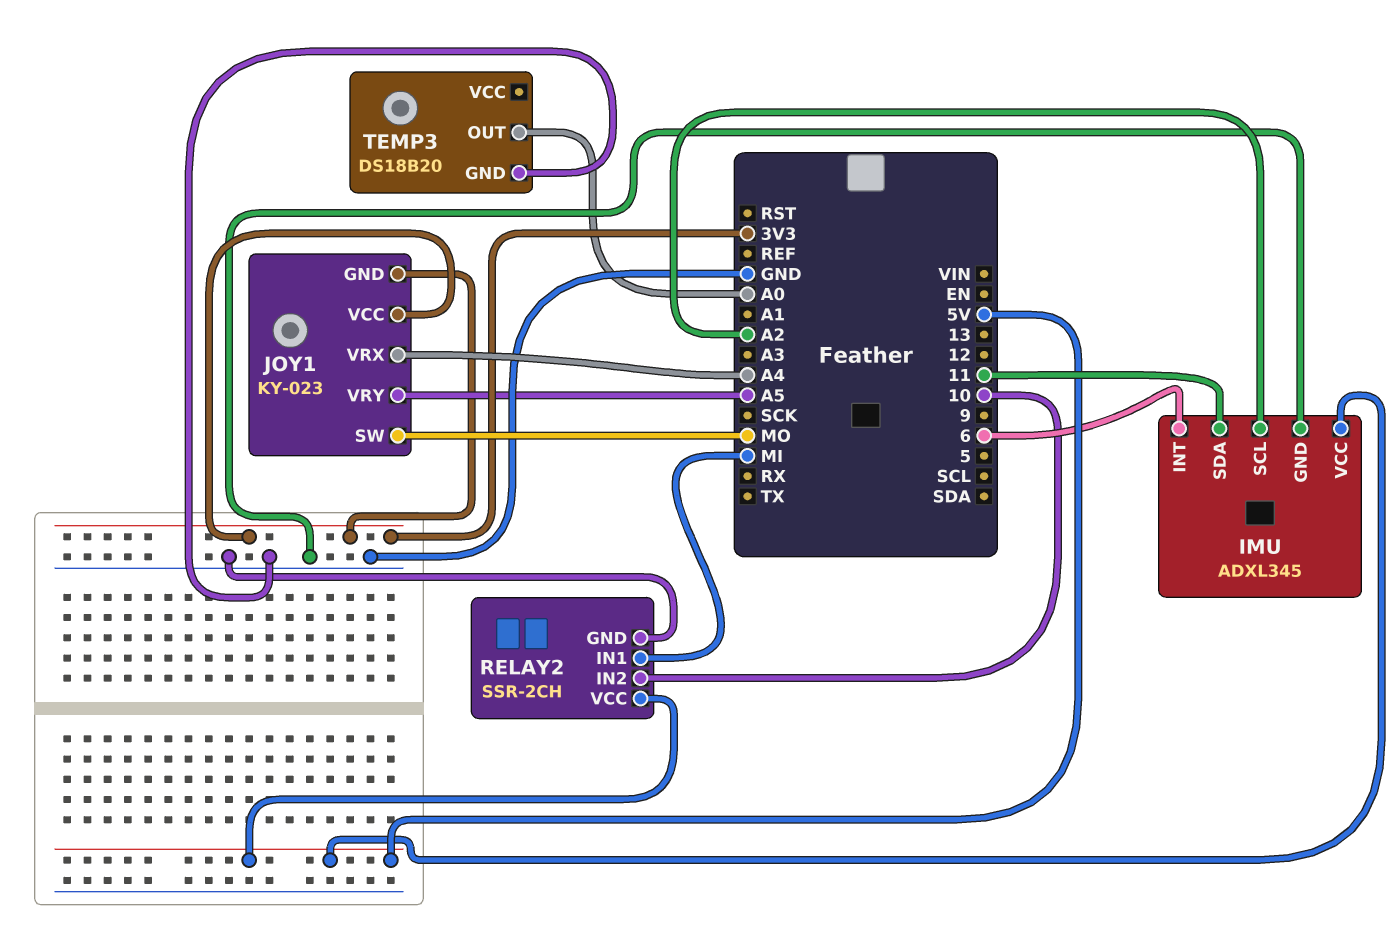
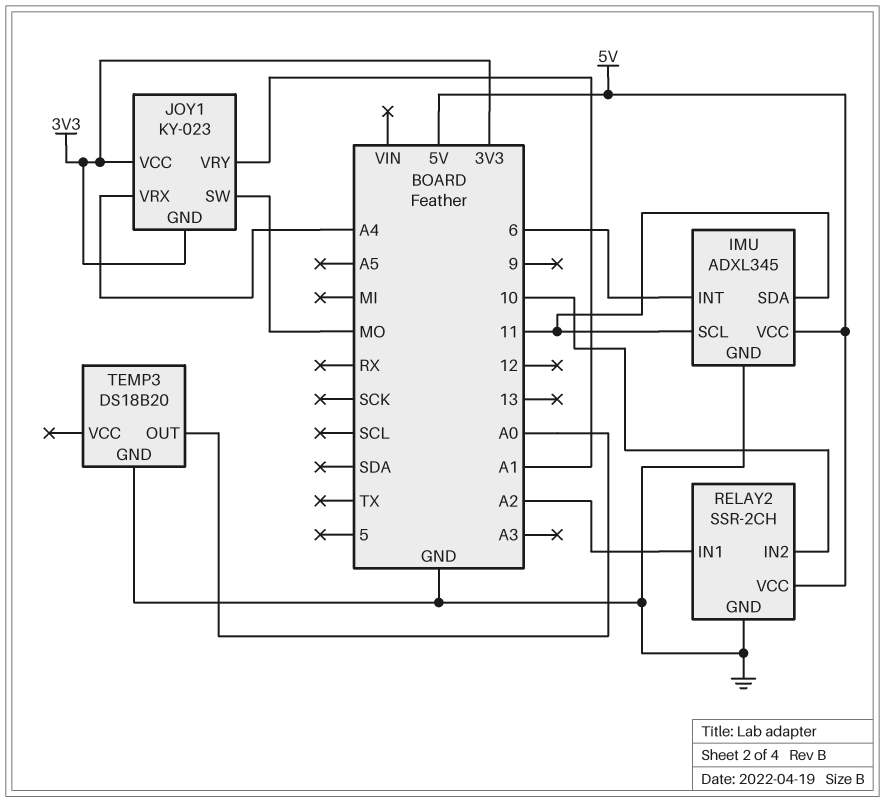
IMU pin SCL: A2 -> 11
JOY1 pin VRY: A5 -> A1
RELAY2 pin IN1: MI -> A2

